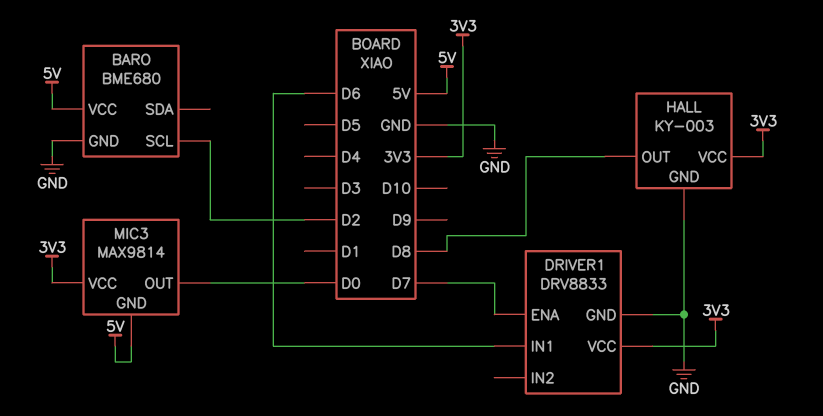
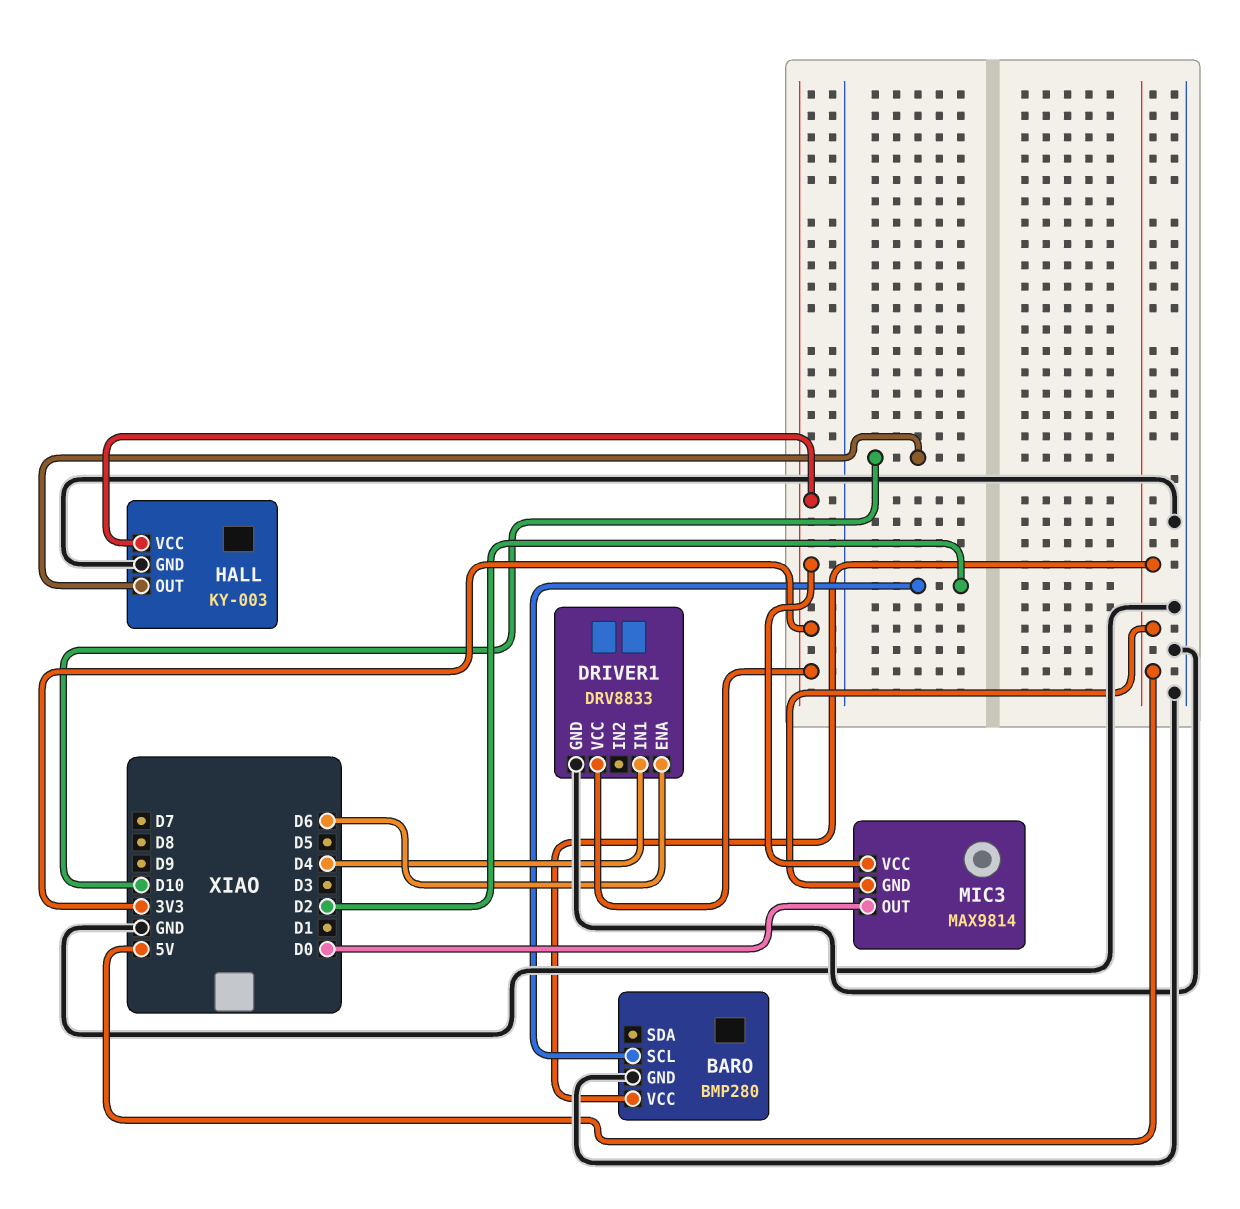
BARO: BME680 -> BMP280
DRIVER1 pin ENA: D7 -> D6
DRIVER1 pin IN1: D6 -> D4
HALL pin OUT: D8 -> D10

